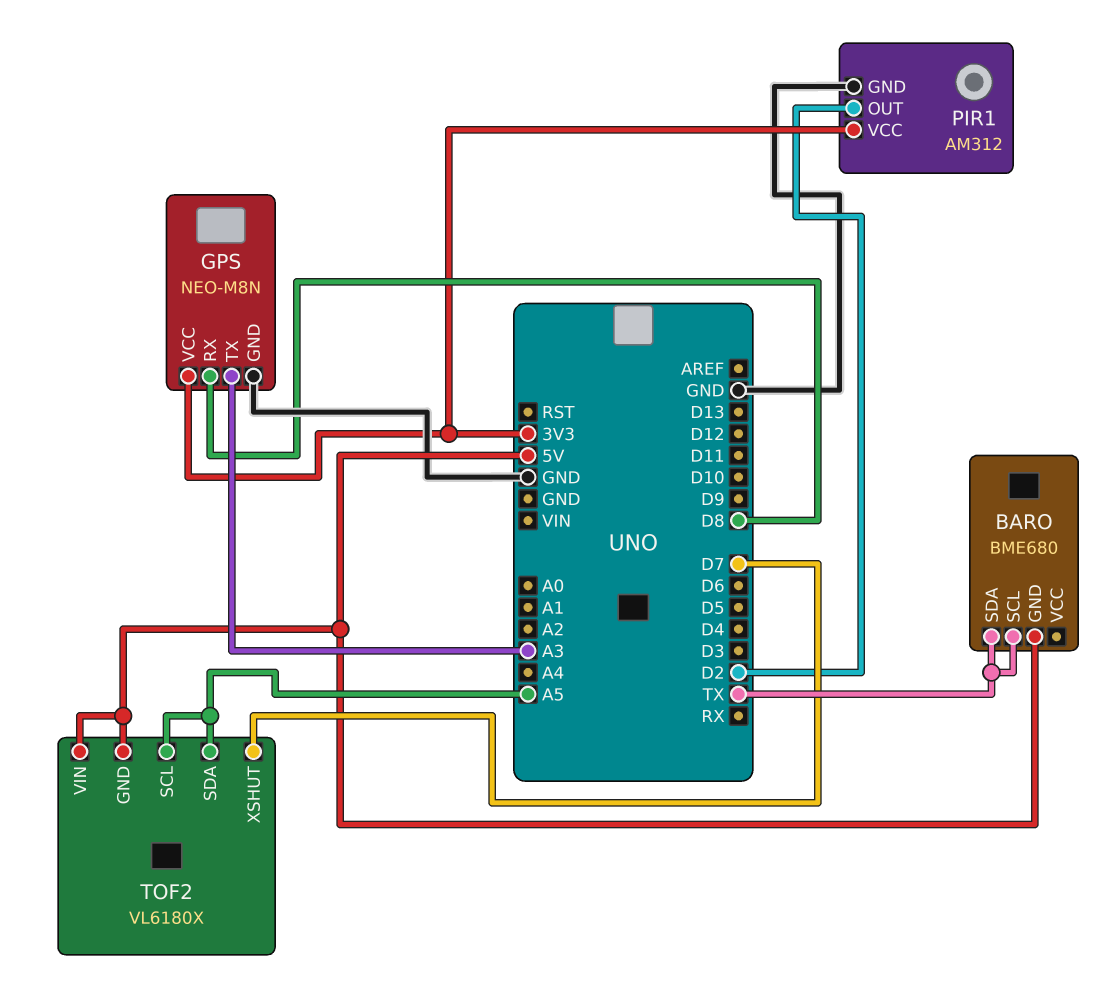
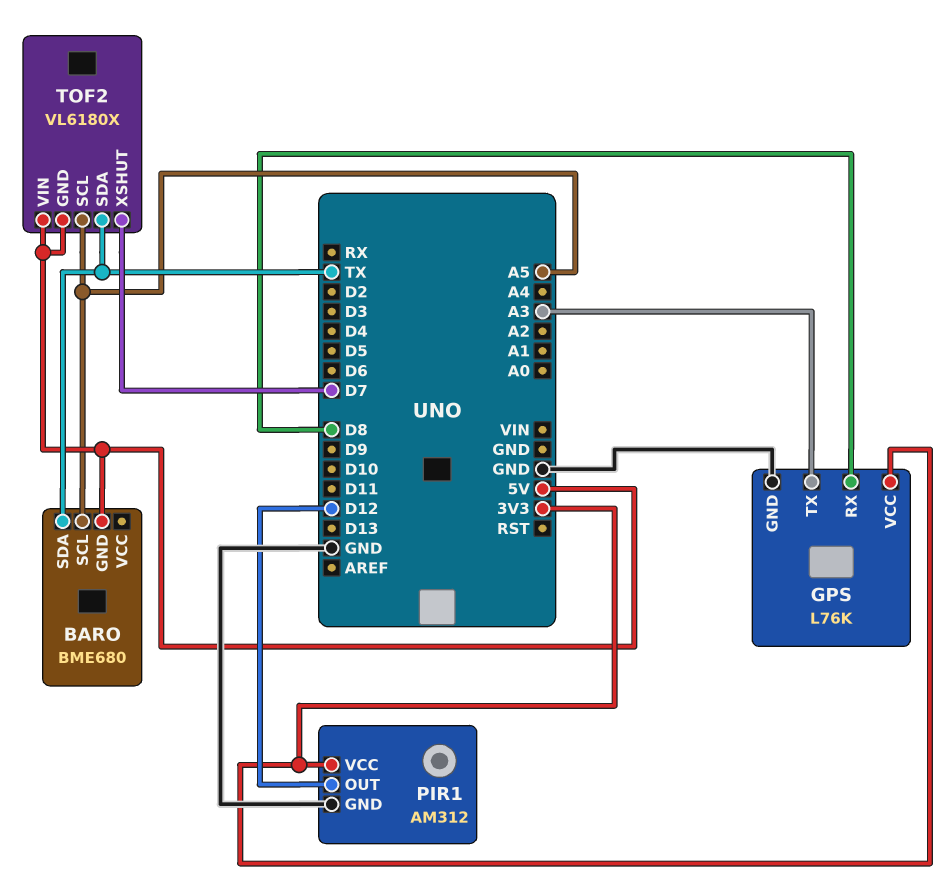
BARO pin SCL: TX -> A5
GPS: NEO-M8N -> L76K
PIR1 pin OUT: D2 -> D12
TOF2 pin SDA: A5 -> TX

